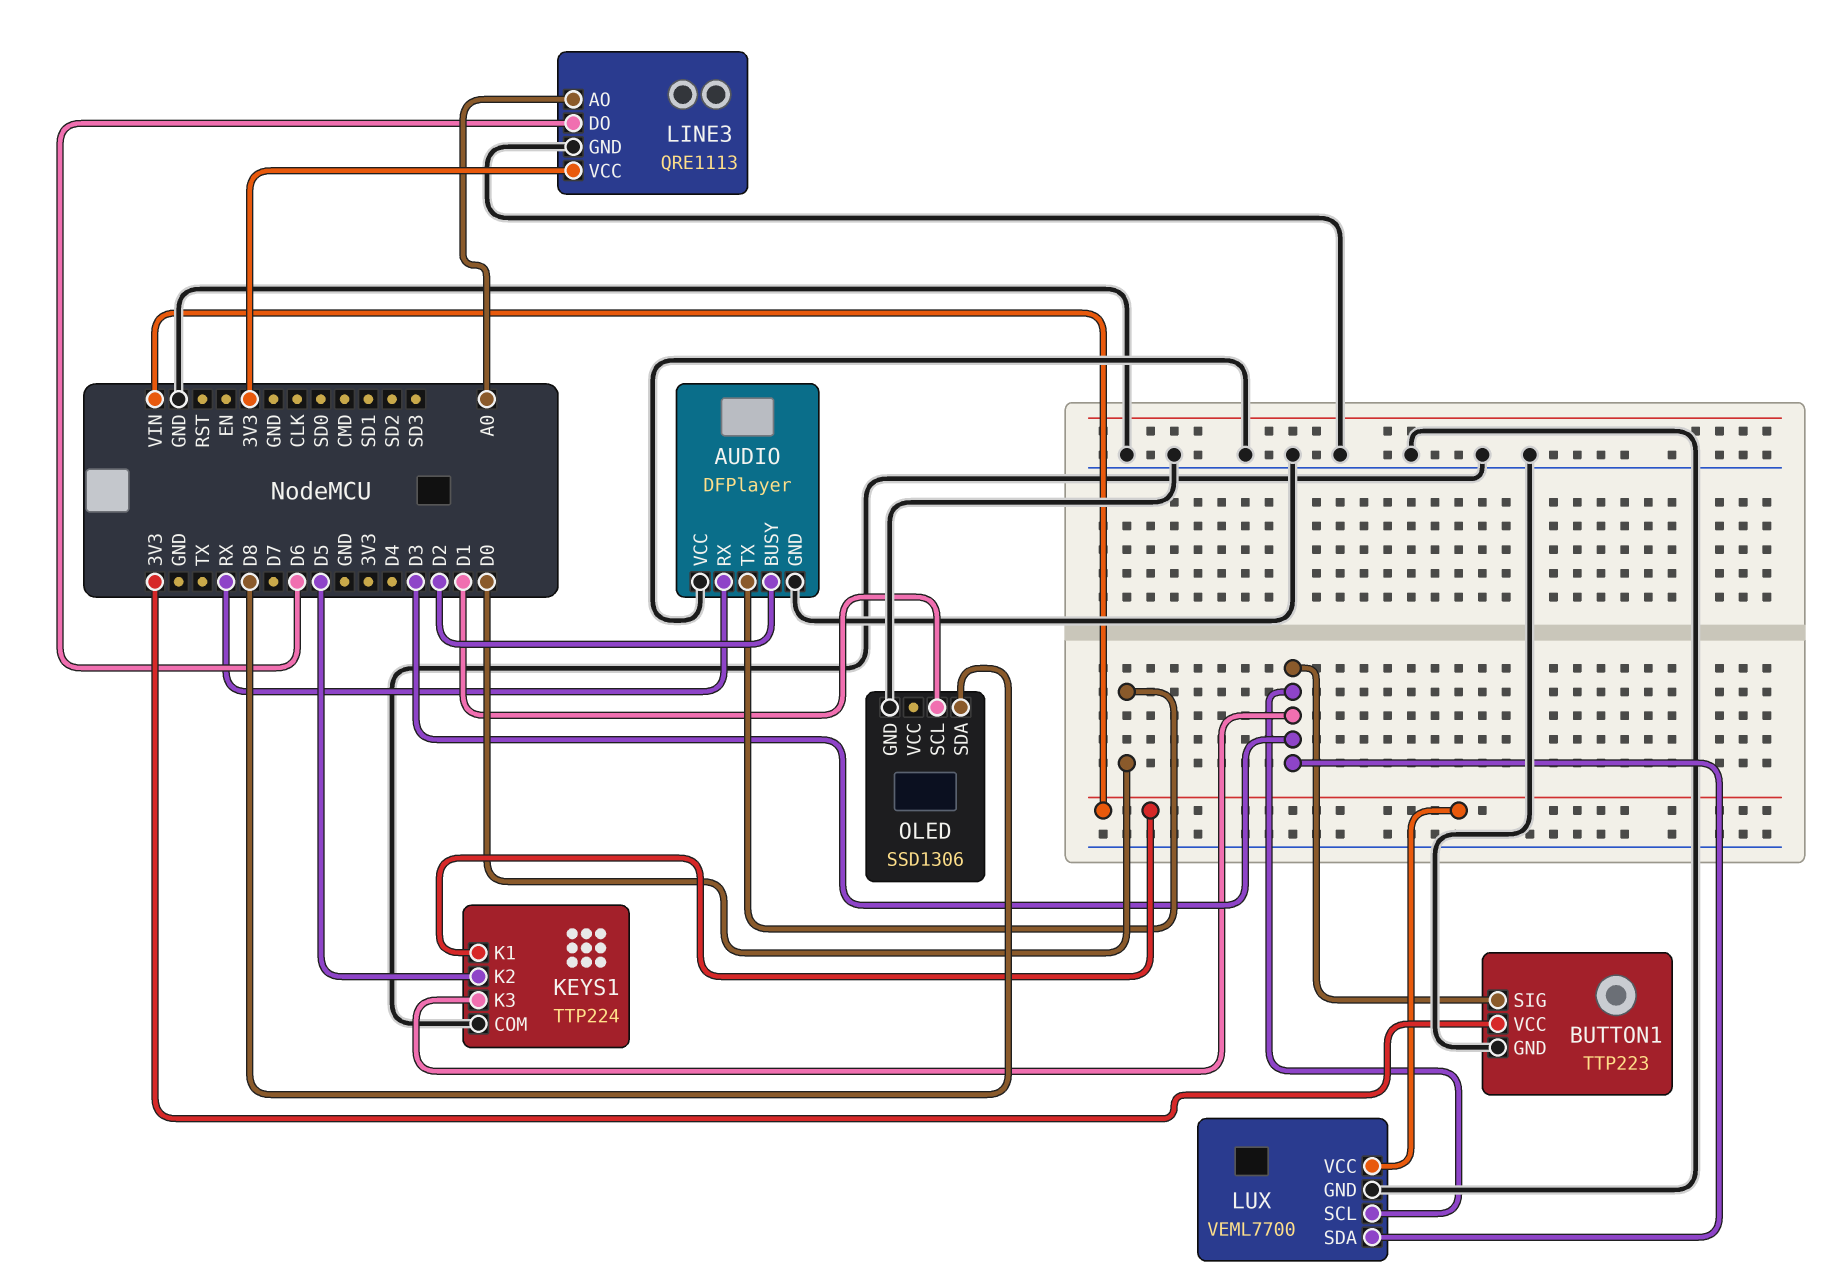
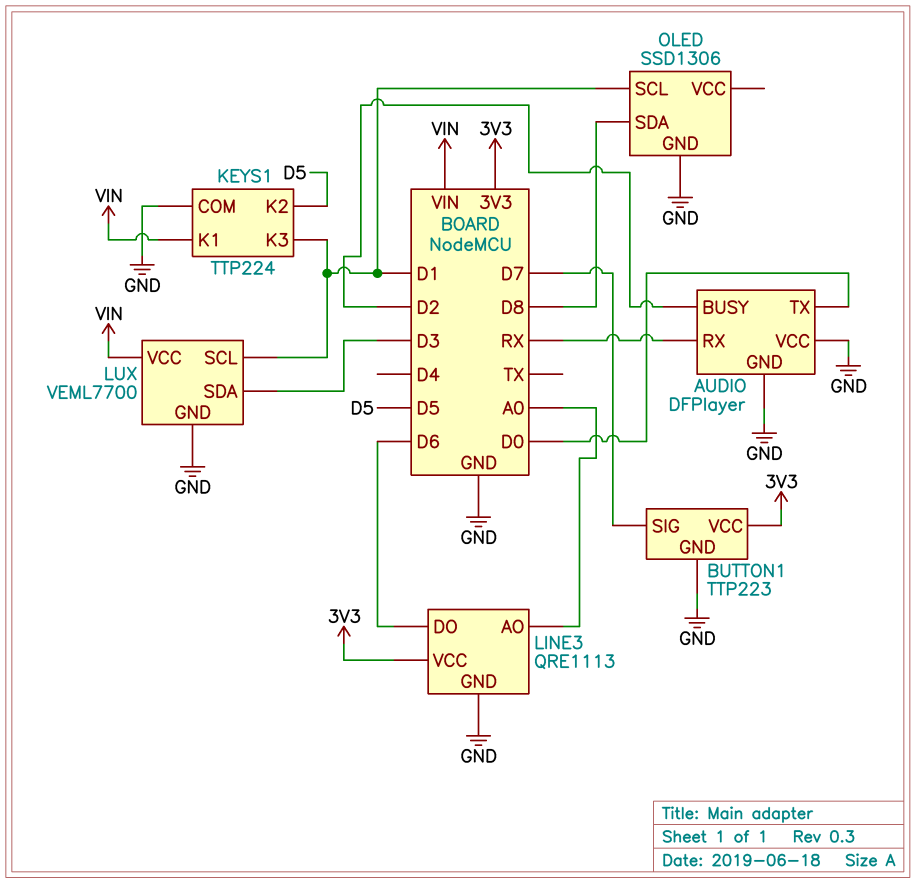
BUTTON1 pin SIG: D3 -> D7
KEYS1 pin K3: D3 -> D1
LUX pin SCL: D3 -> D1

